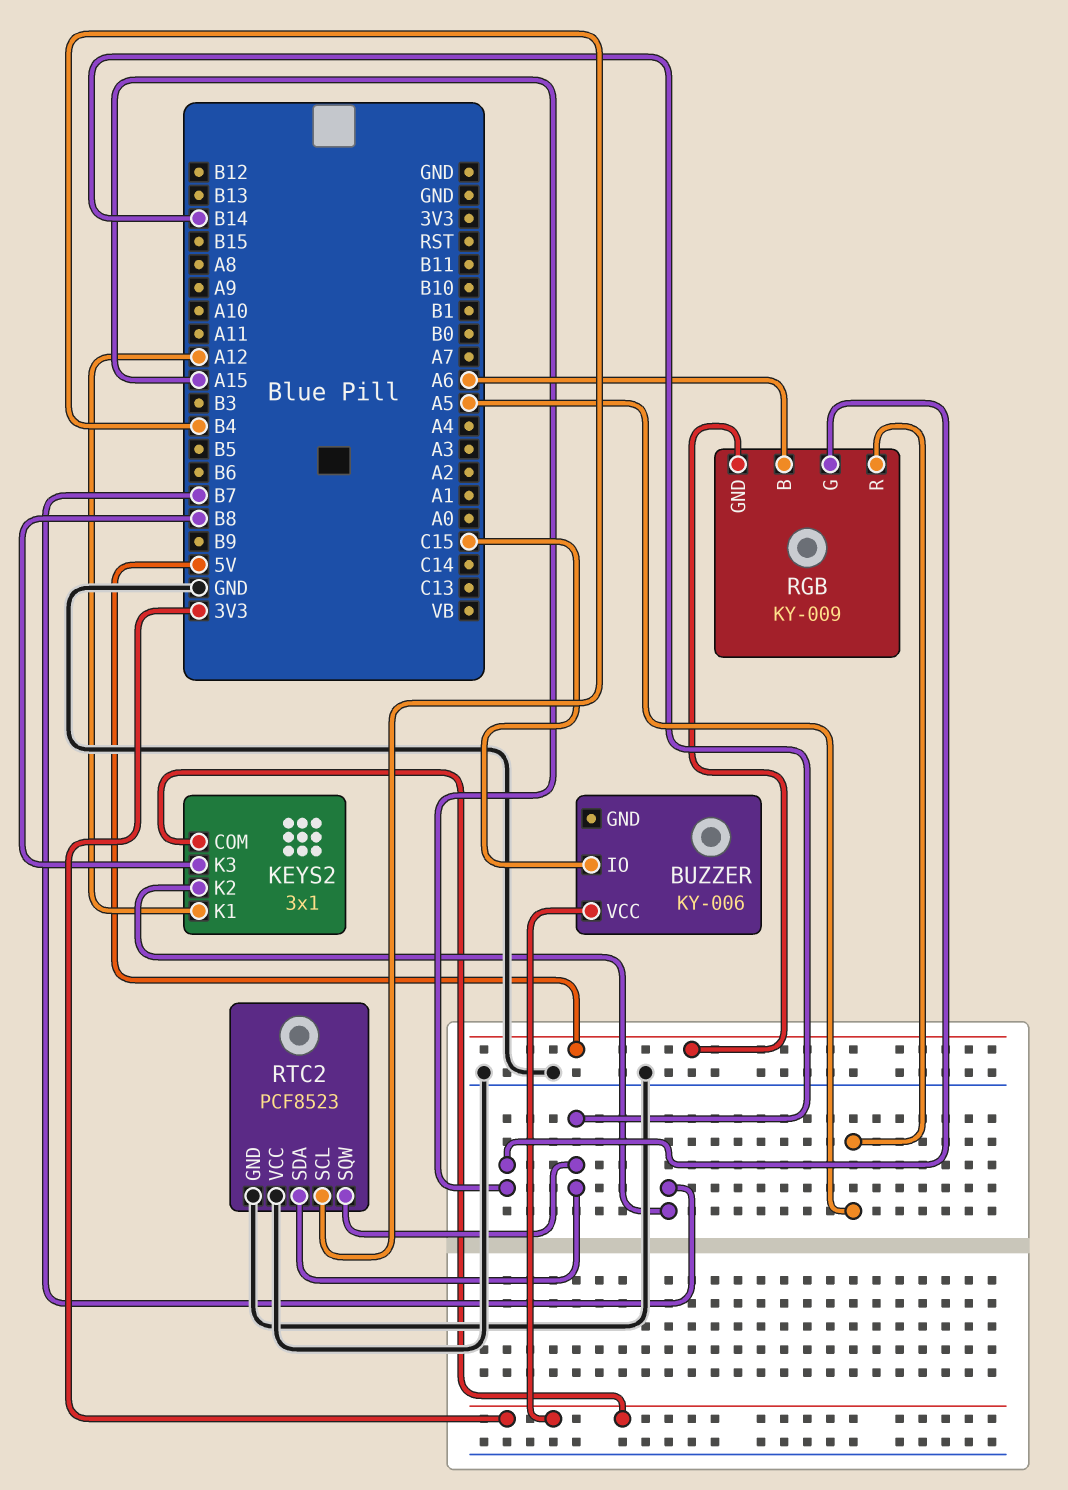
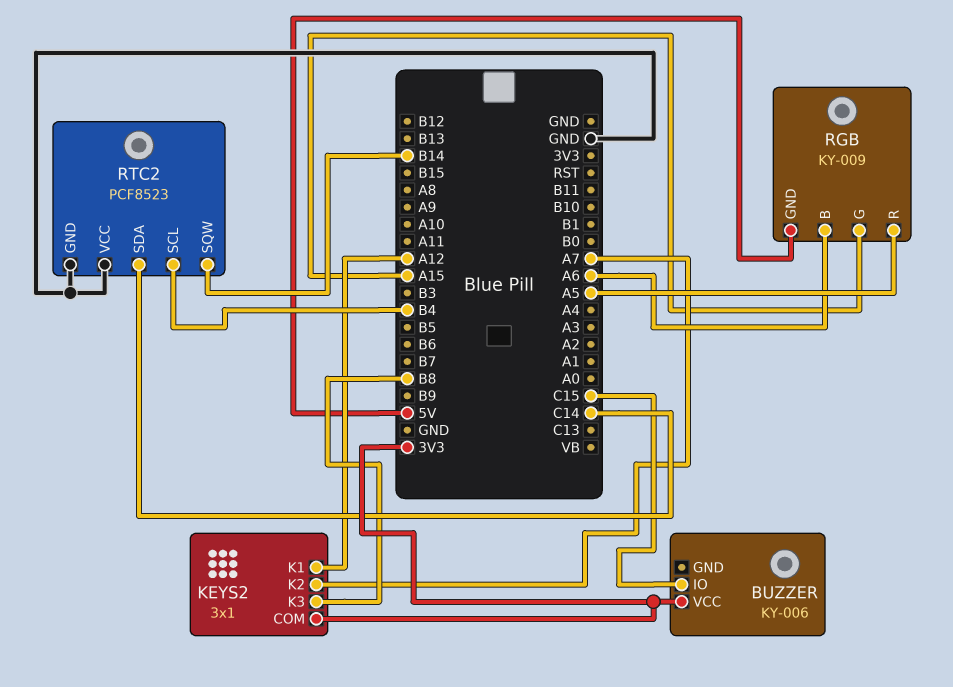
KEYS2 pin K2: B7 -> A7
RTC2 pin SDA: B14 -> C14

